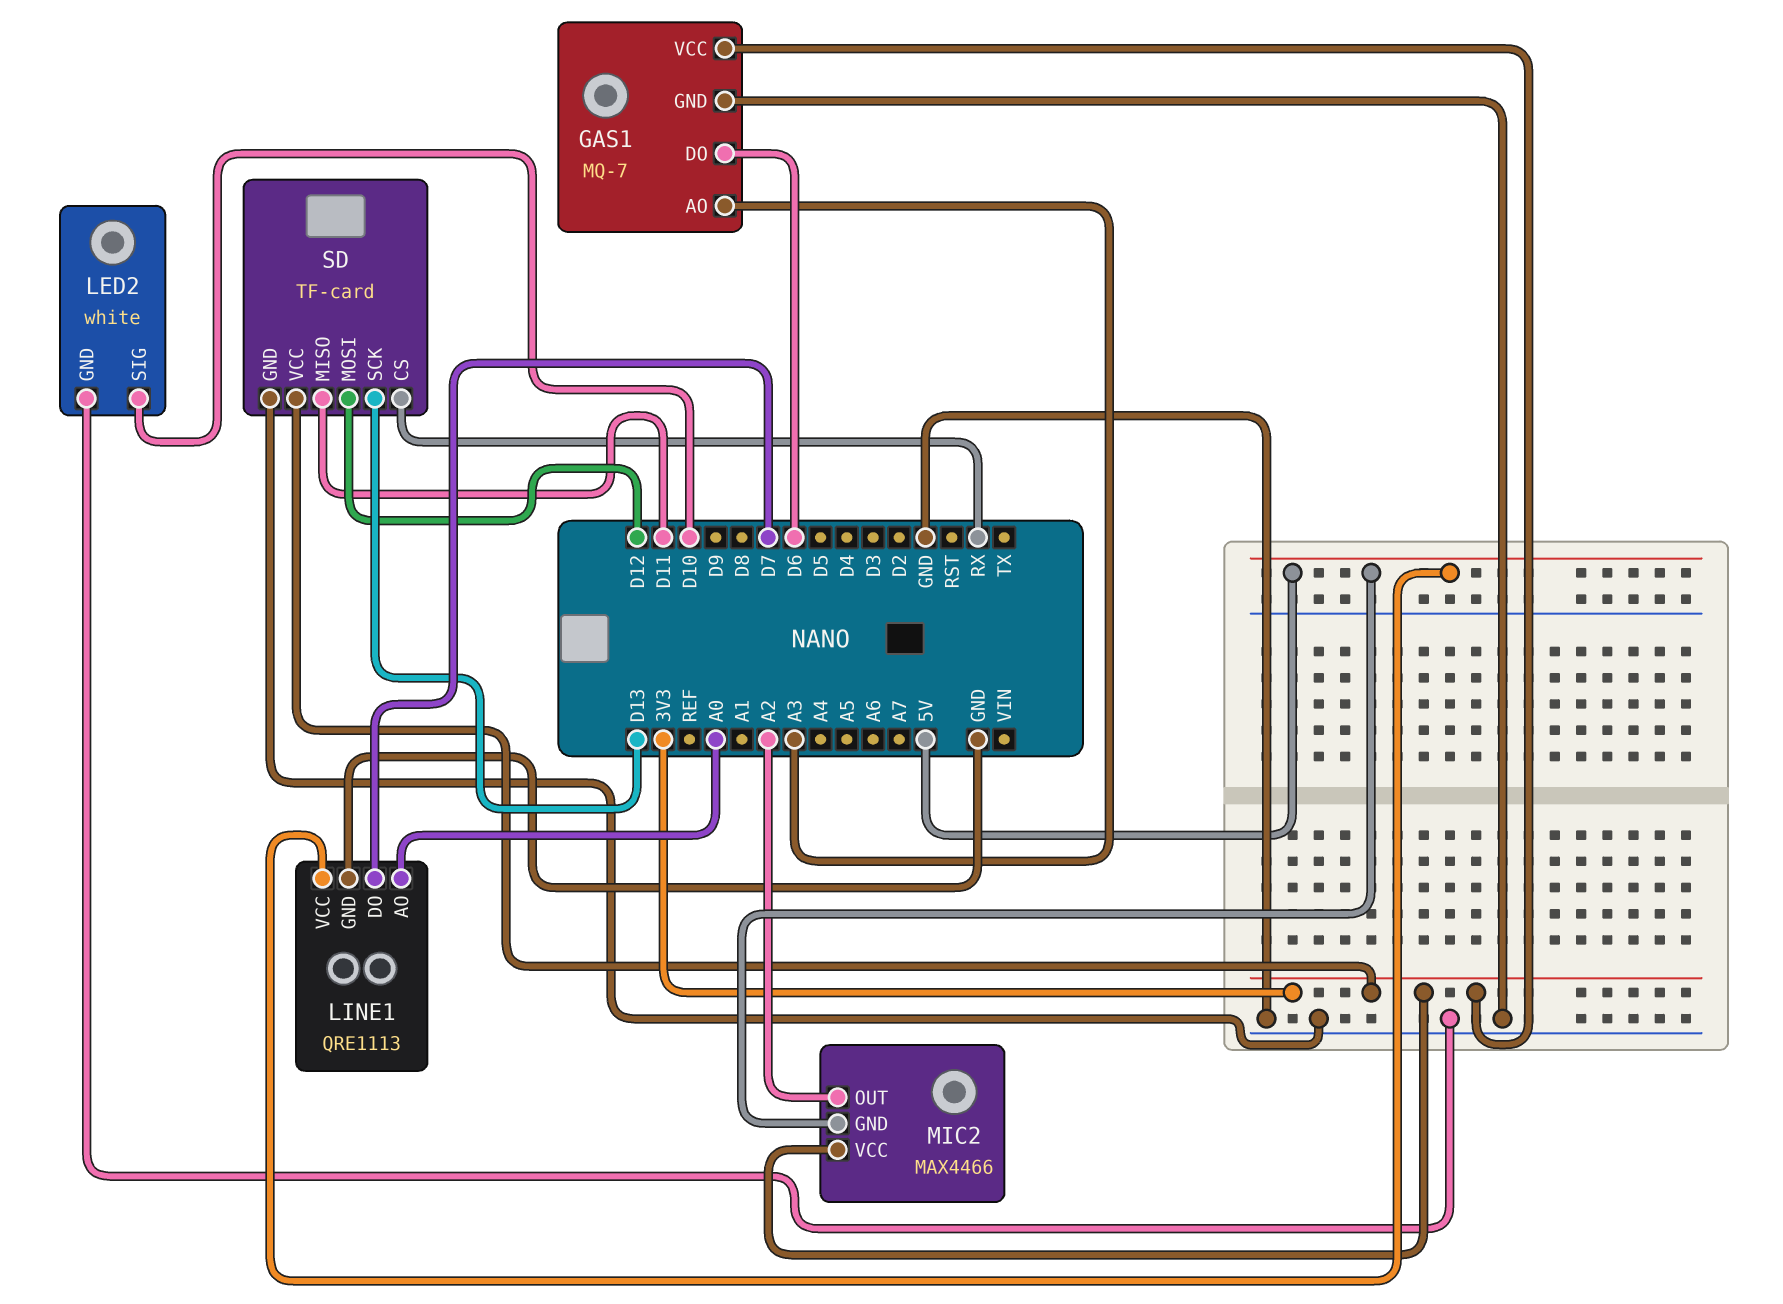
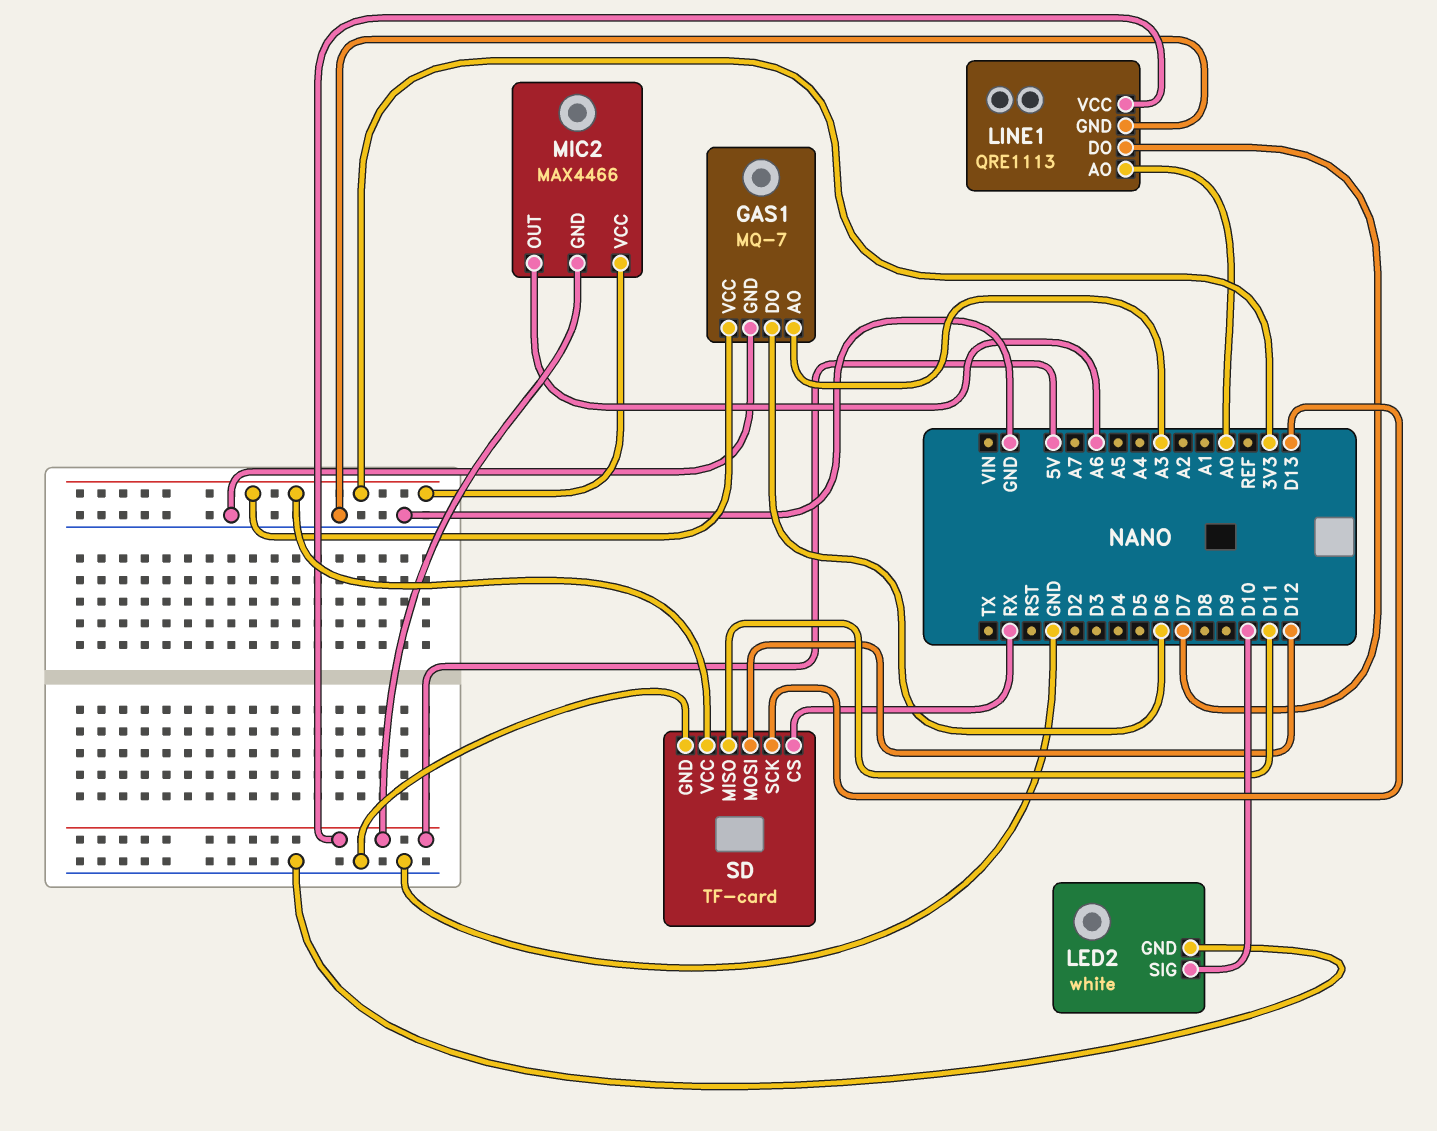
MIC2 pin OUT: A2 -> A6

